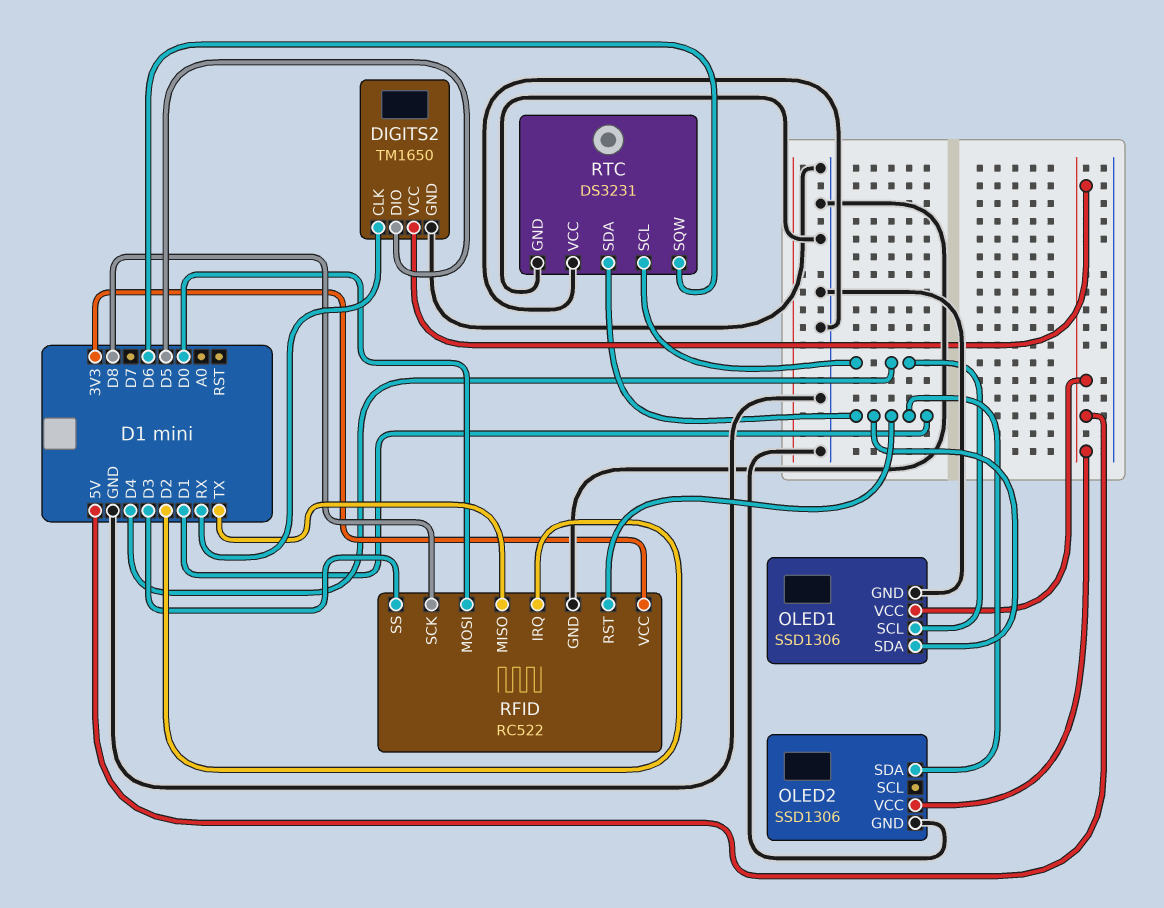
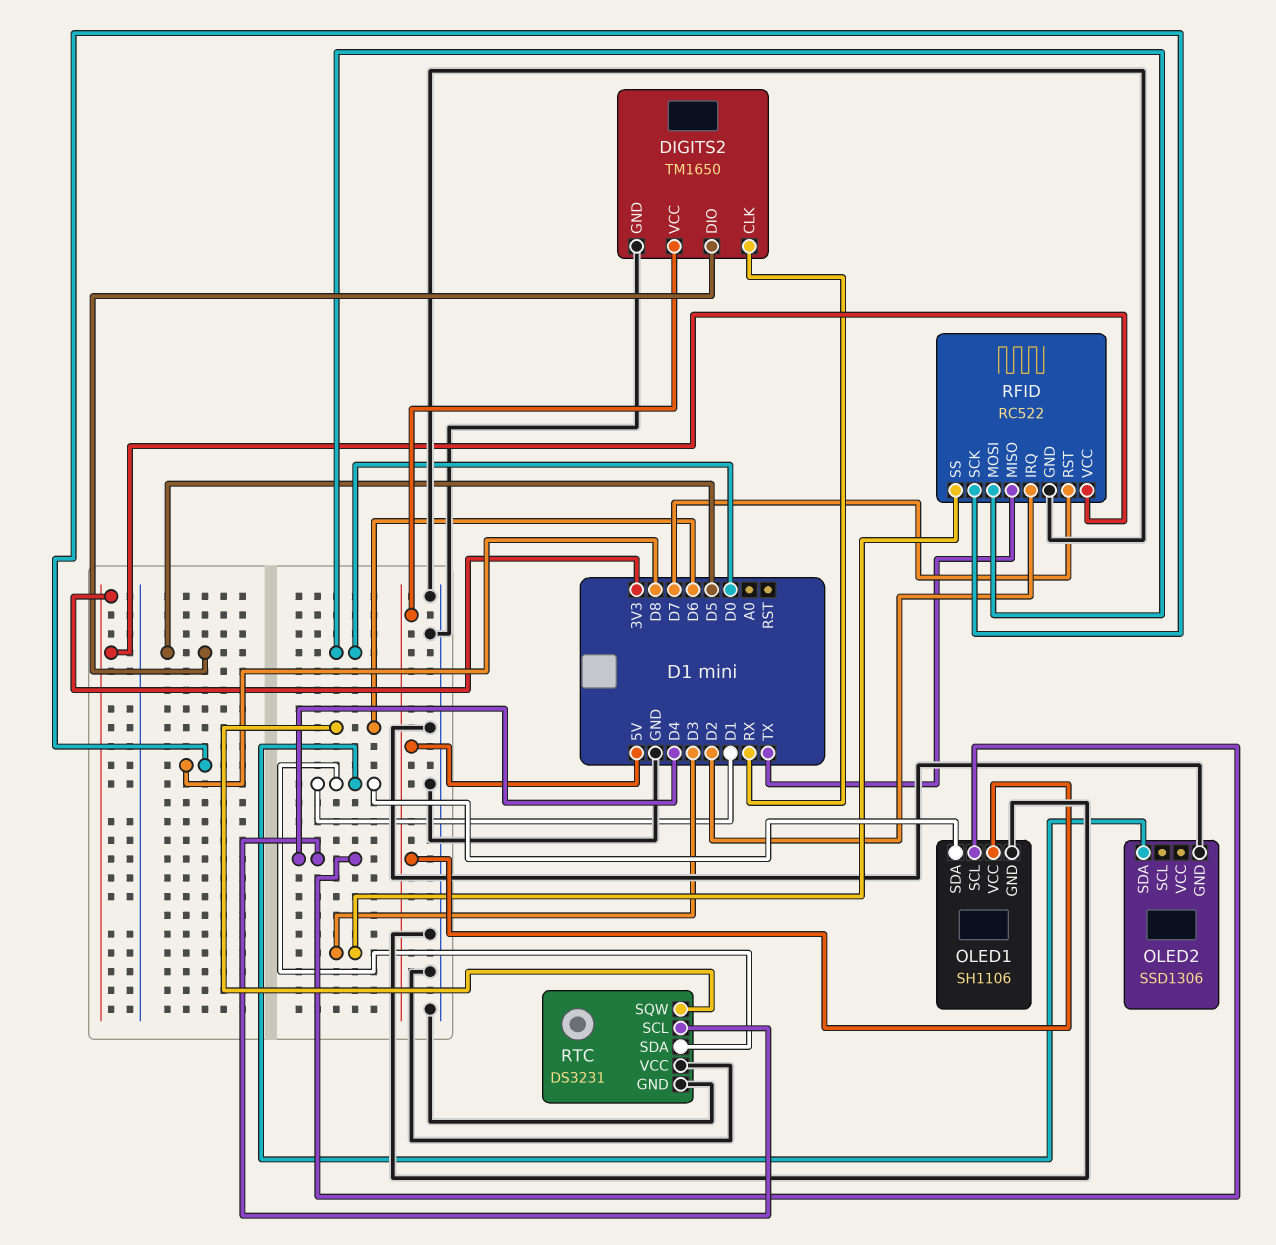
OLED1: SSD1306 -> SH1106
OLED2 pin VCC: 5V -> none
RFID pin RST: D1 -> D7

